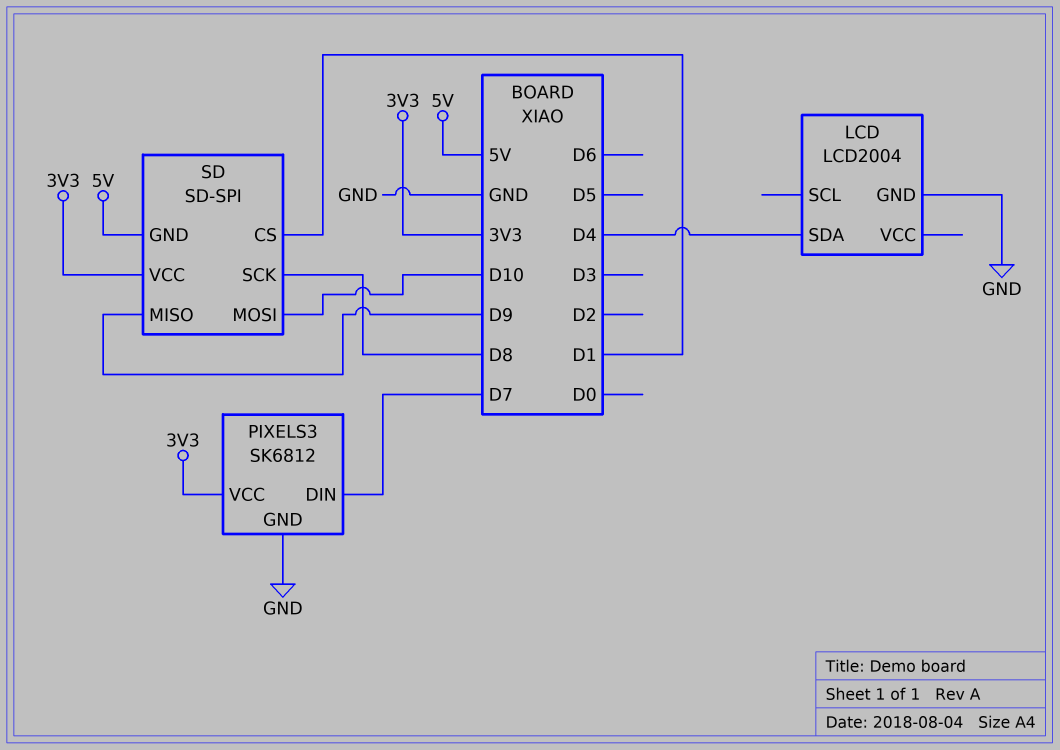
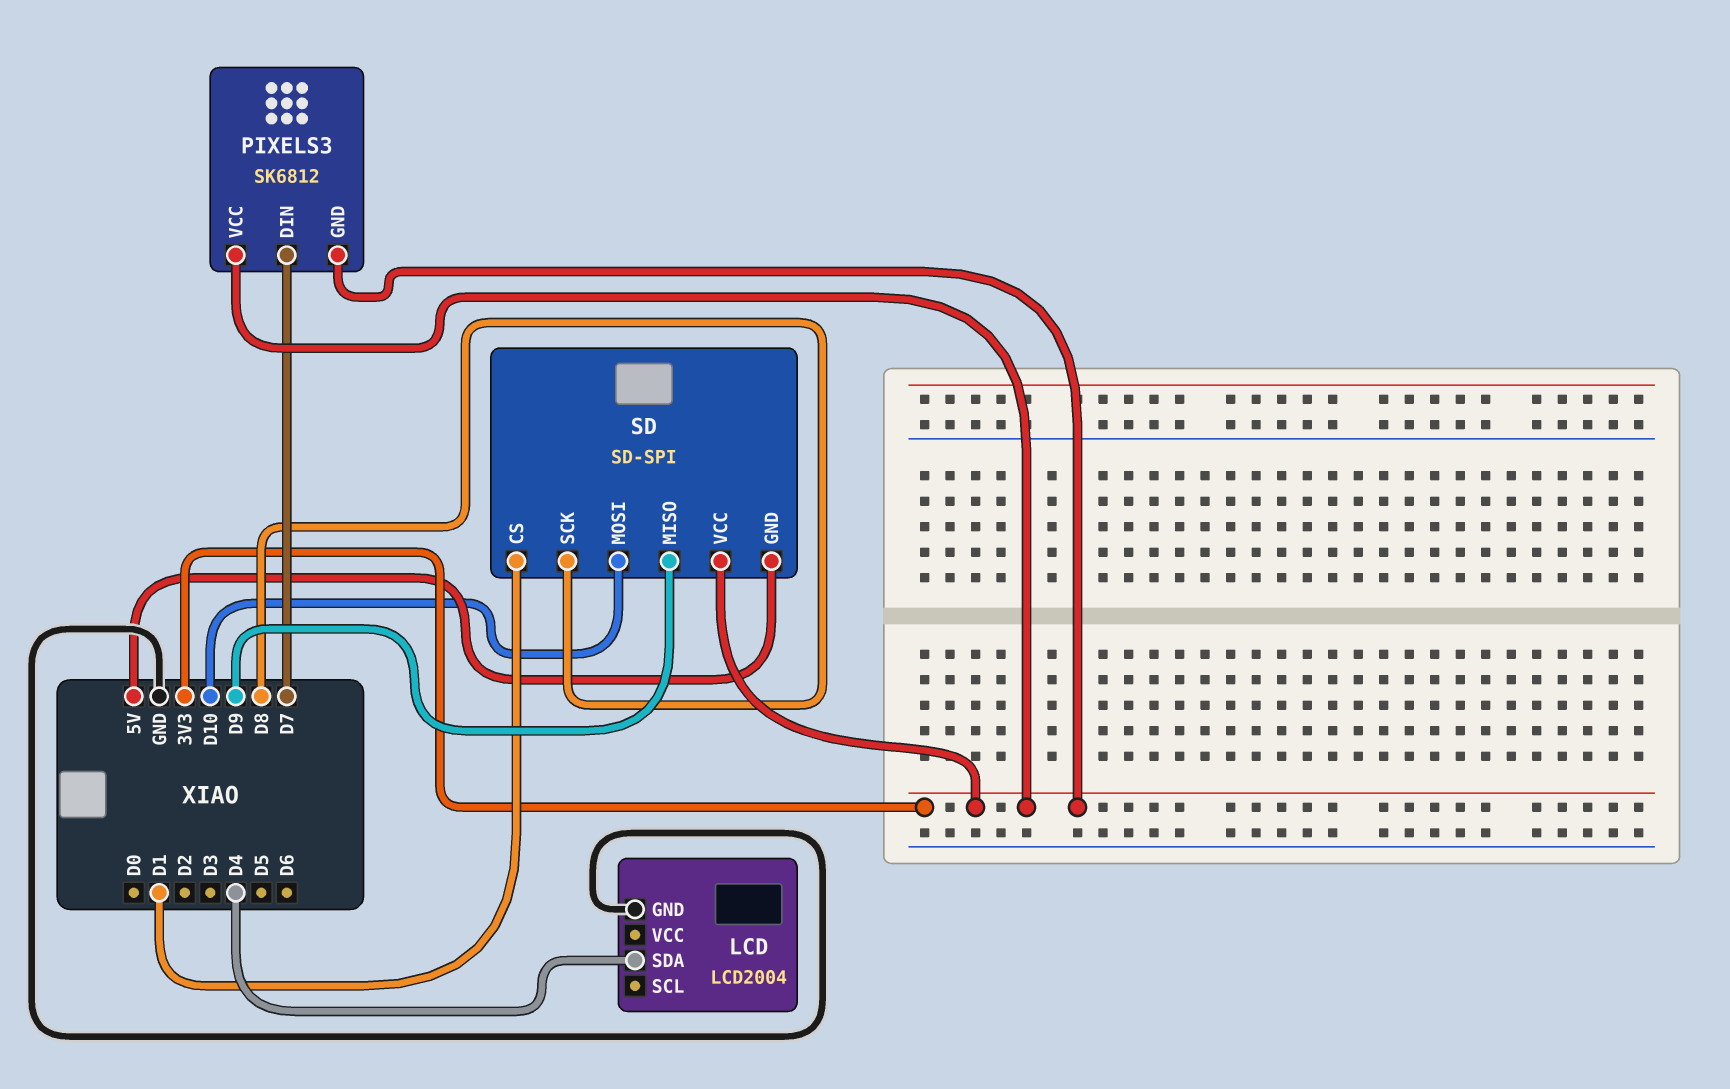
PIXELS3 pin GND: GND -> 3V3

